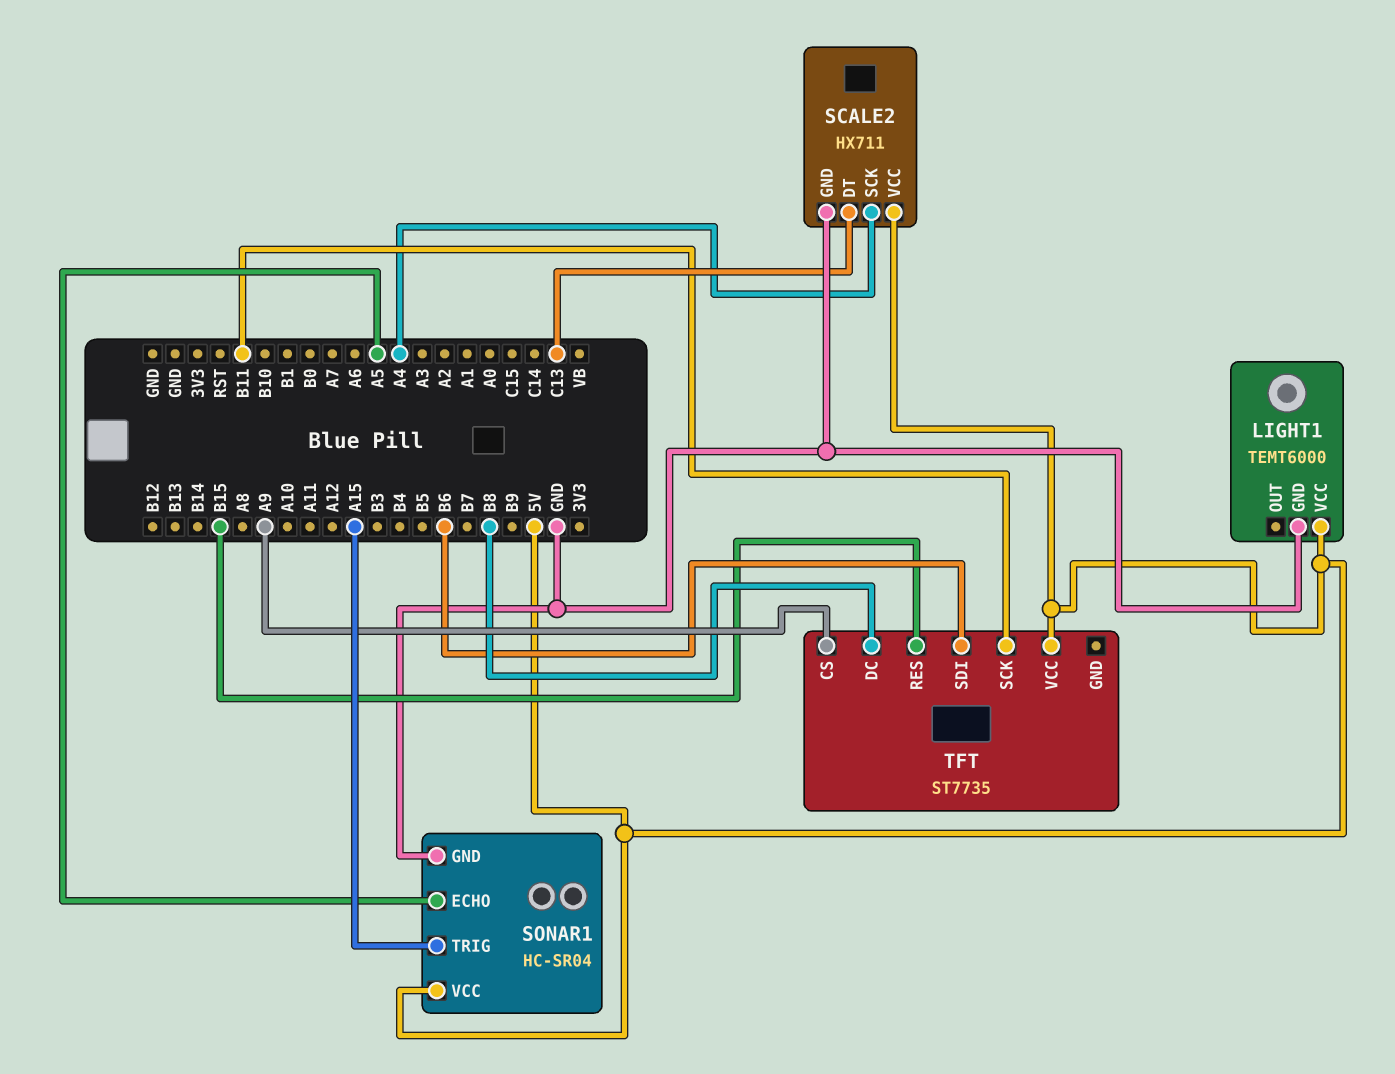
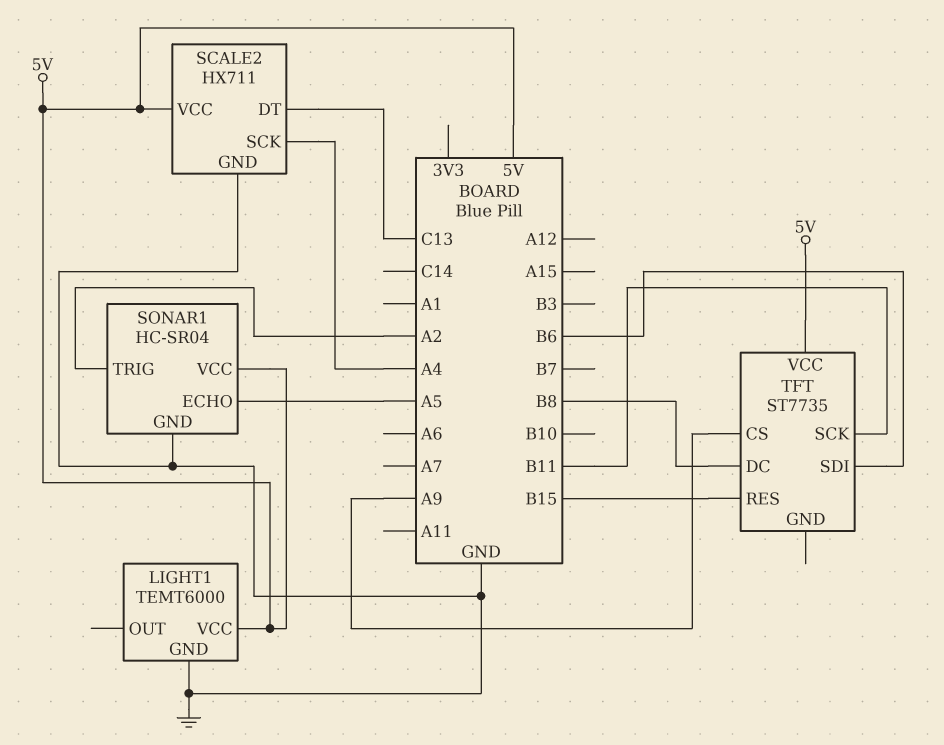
SONAR1 pin TRIG: A15 -> A2

